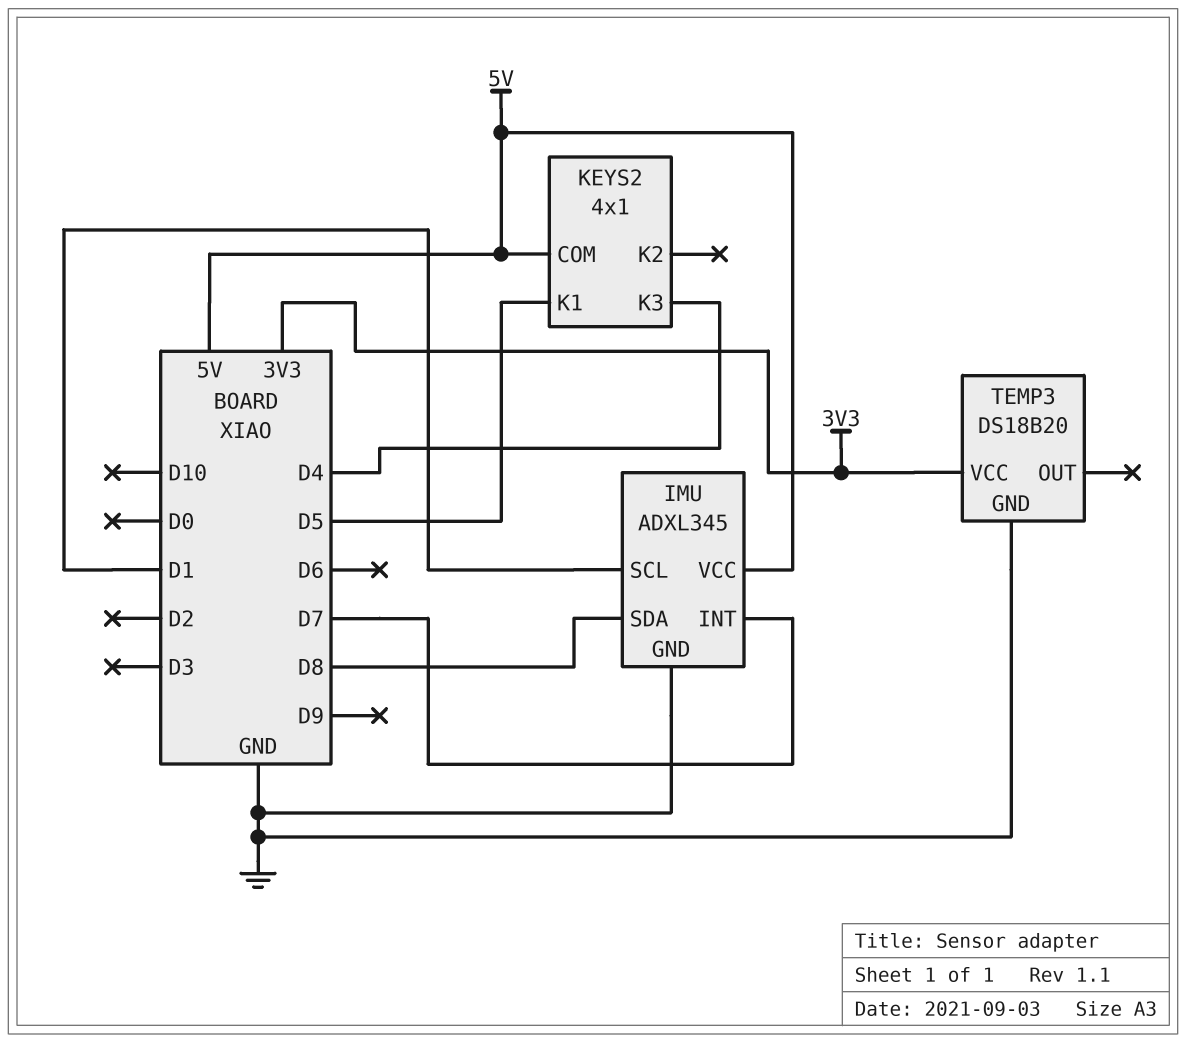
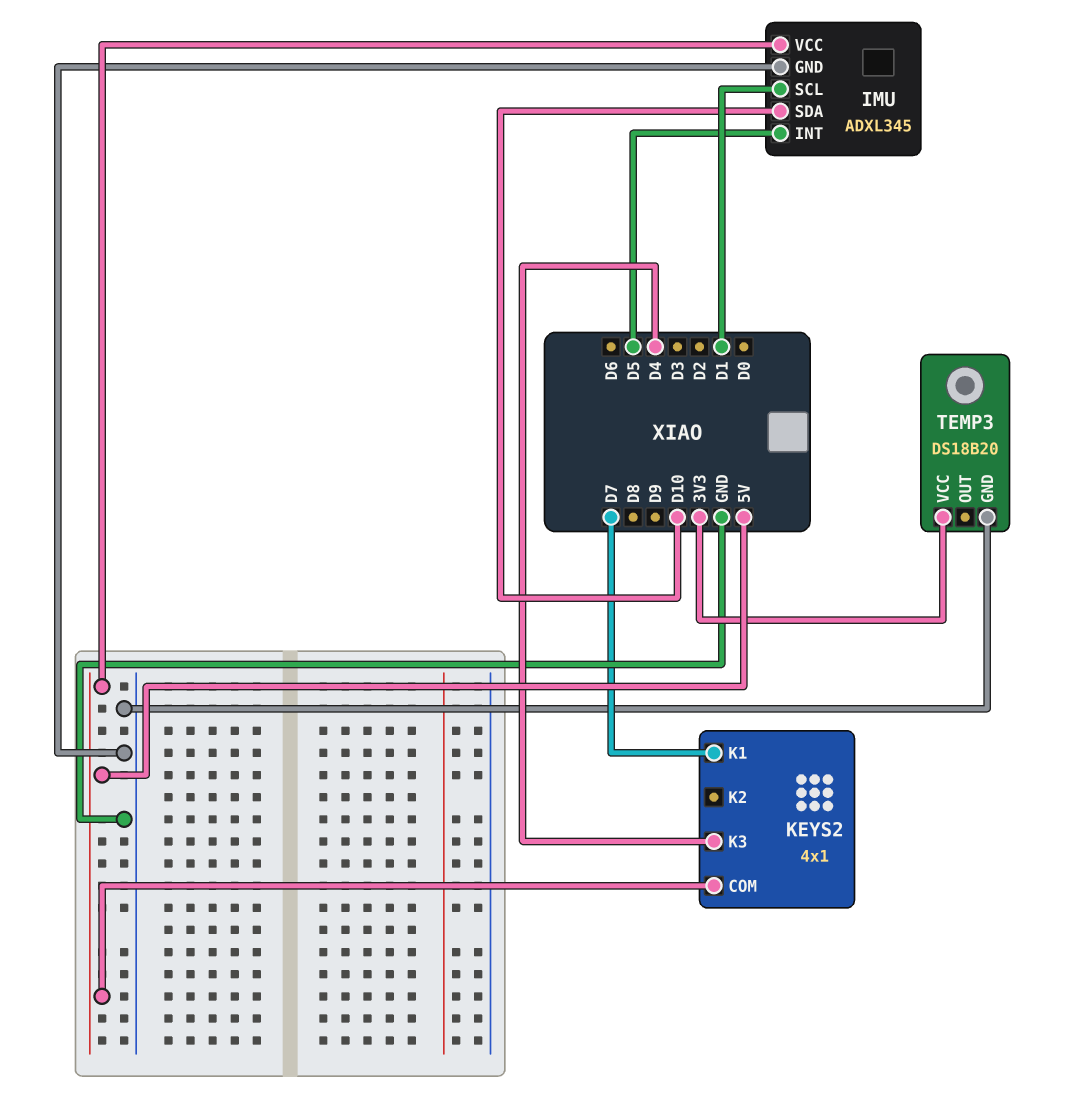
IMU pin INT: D7 -> D5
IMU pin SDA: D8 -> D10
KEYS2 pin K1: D5 -> D7

